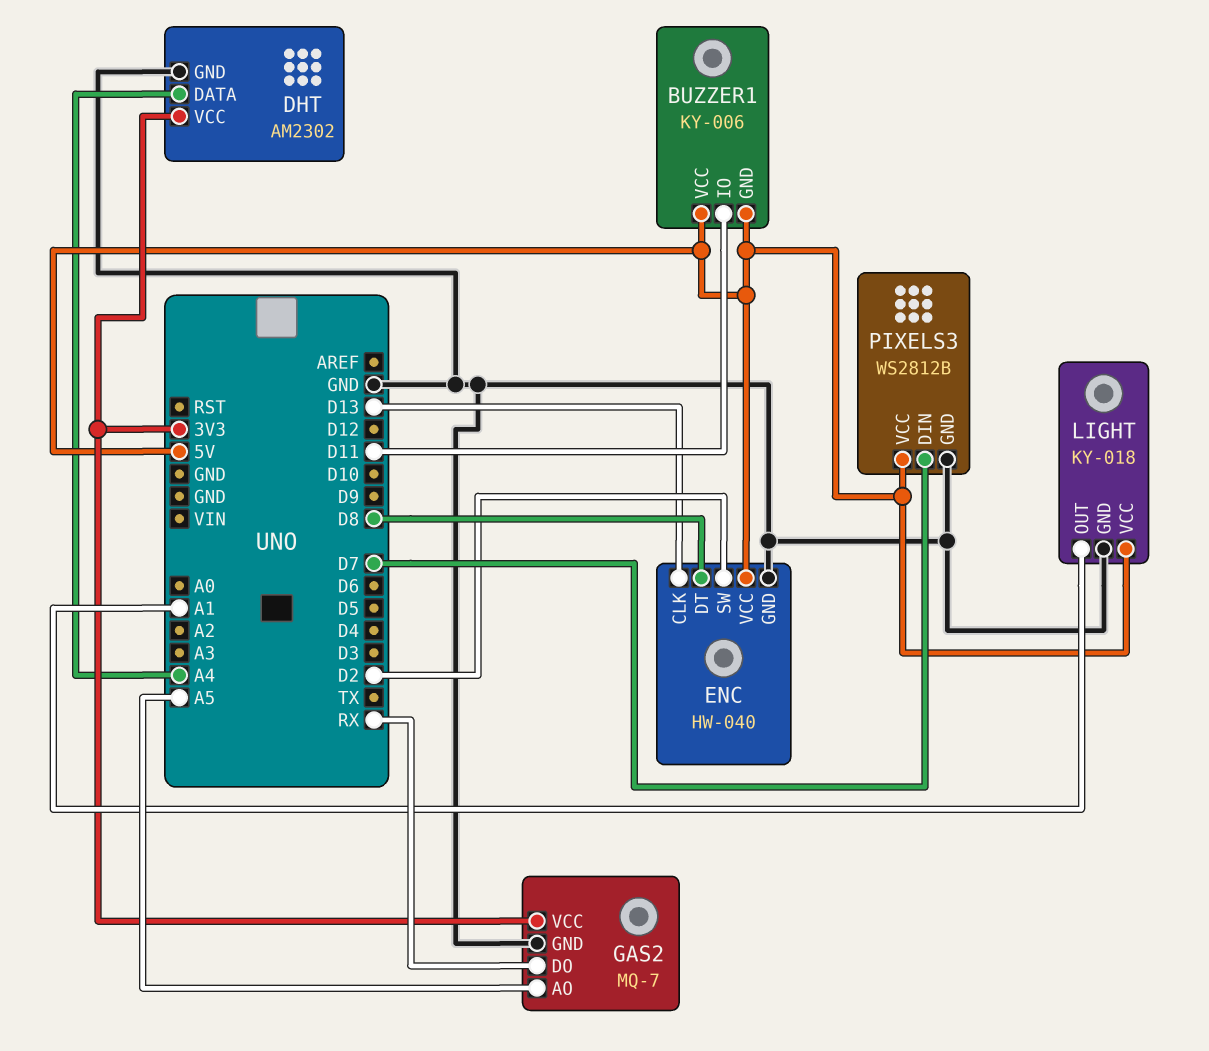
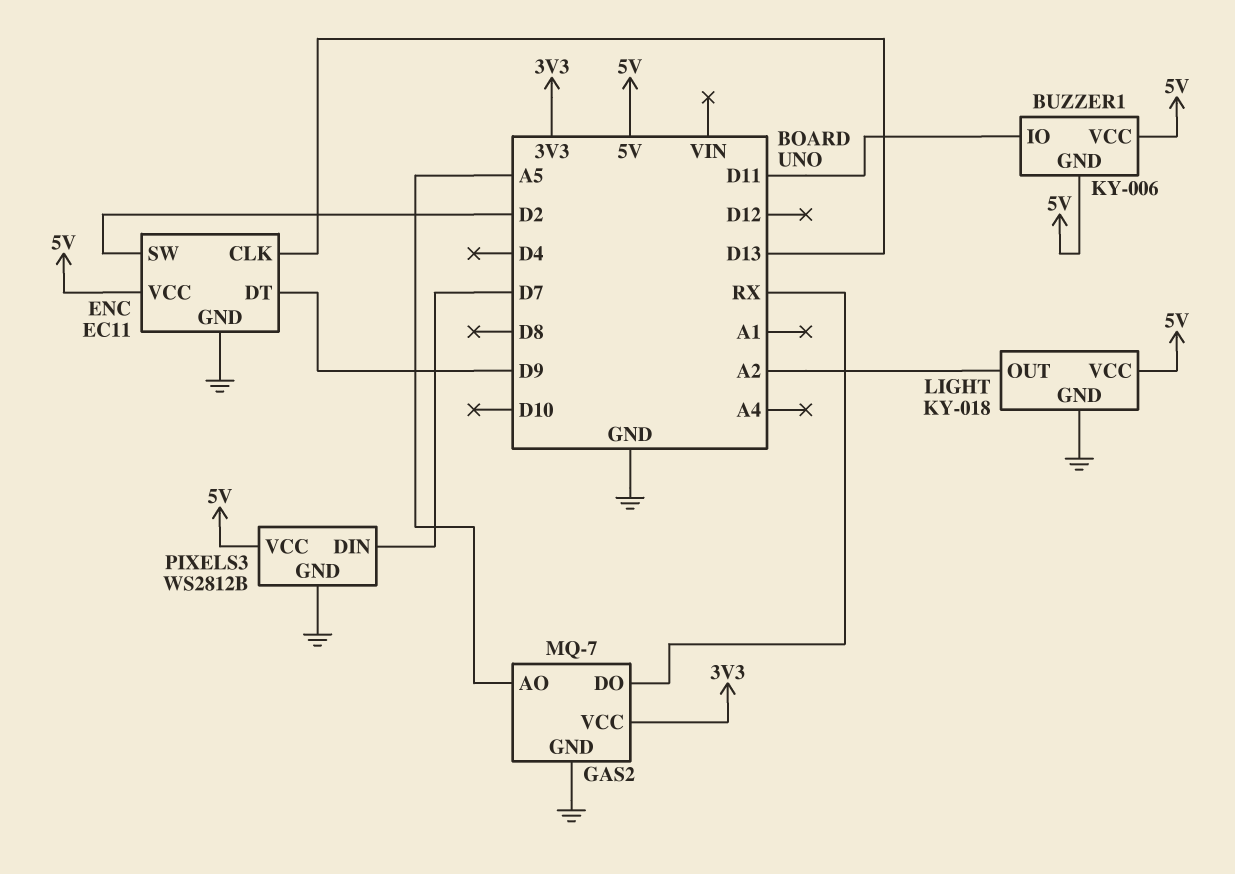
DHT: AM2302 -> none
DHT pin DATA: A4 -> none
DHT pin GND: GND -> none
DHT pin VCC: 3V3 -> none
ENC: HW-040 -> EC11
ENC pin DT: D8 -> D9
LIGHT pin OUT: A1 -> A2

